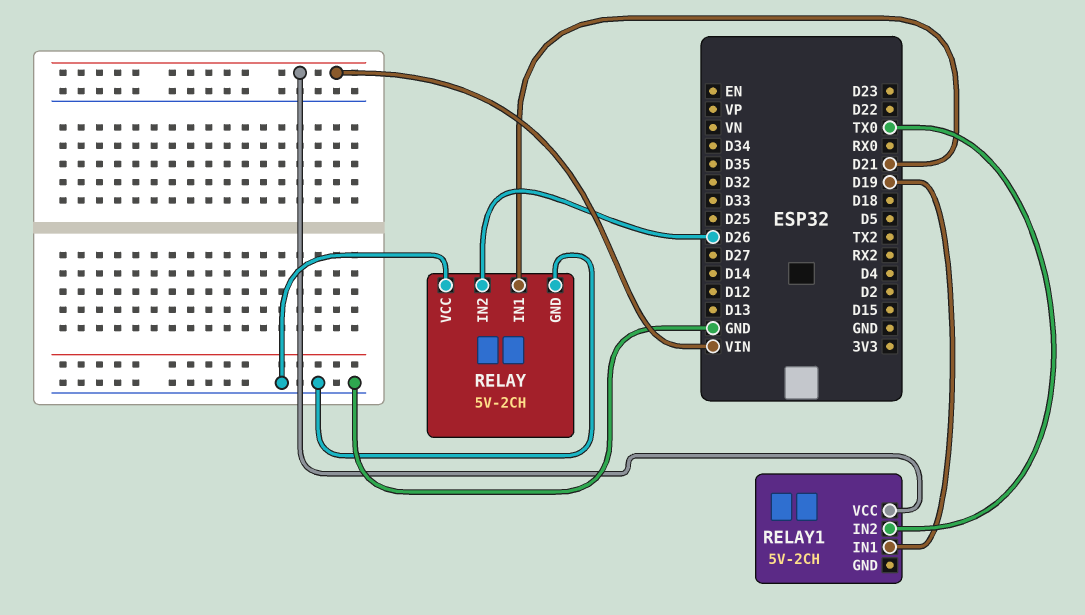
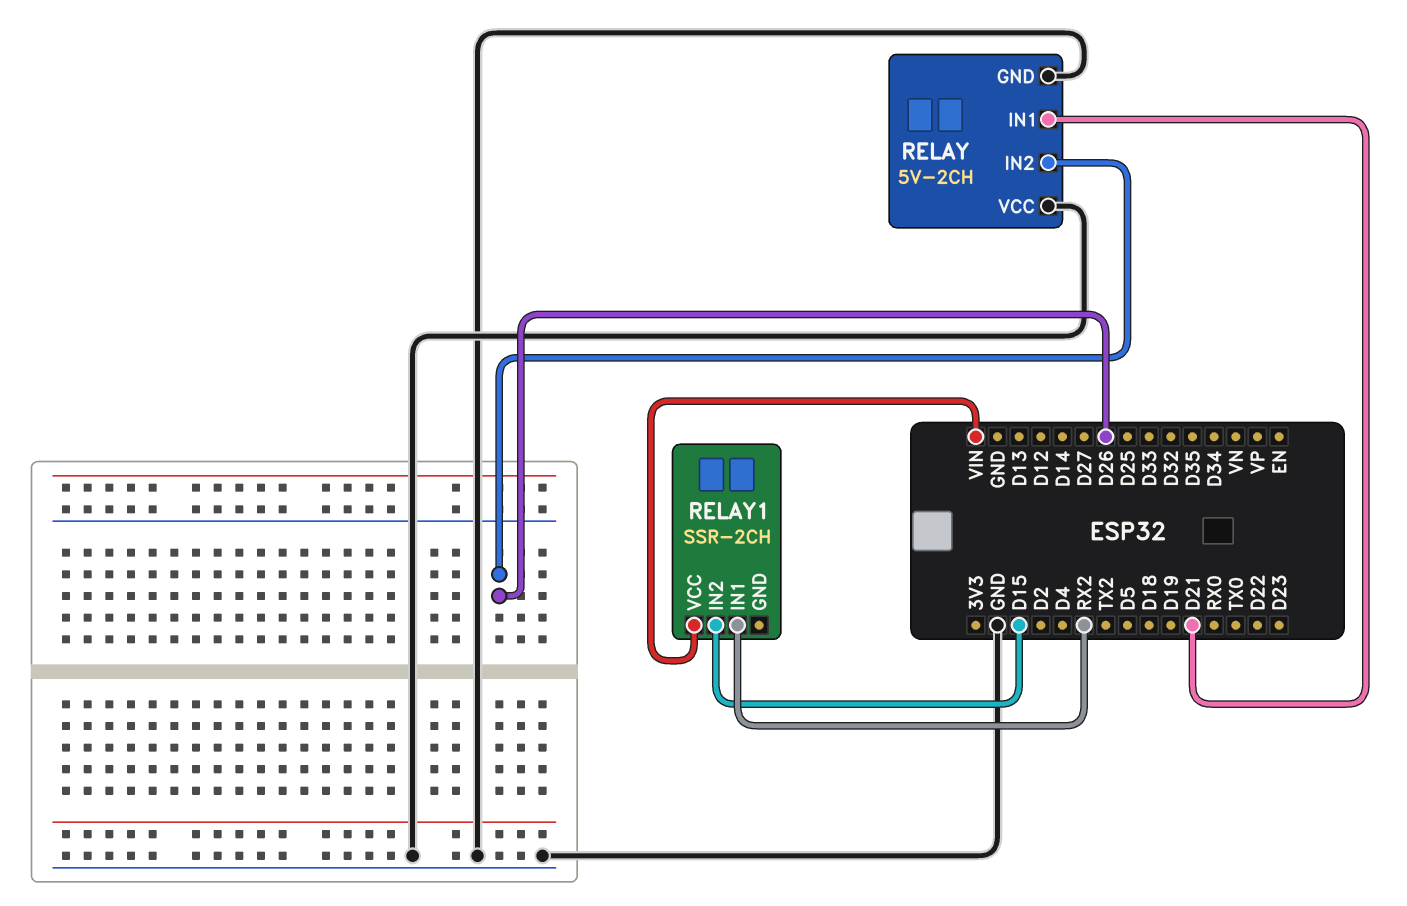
RELAY1: 5V-2CH -> SSR-2CH
RELAY1 pin IN1: D19 -> RX2
RELAY1 pin IN2: TX0 -> D15

